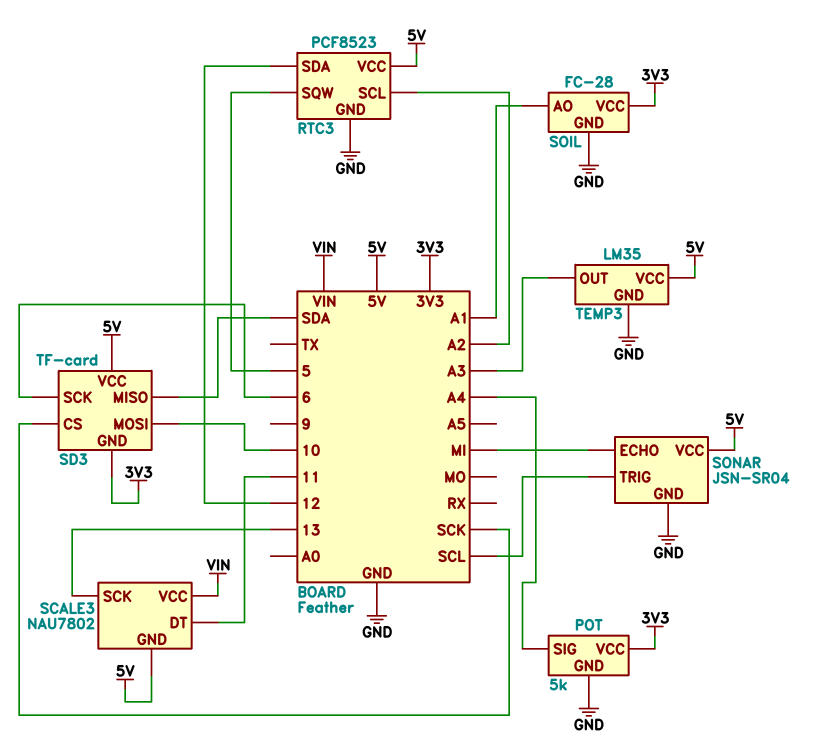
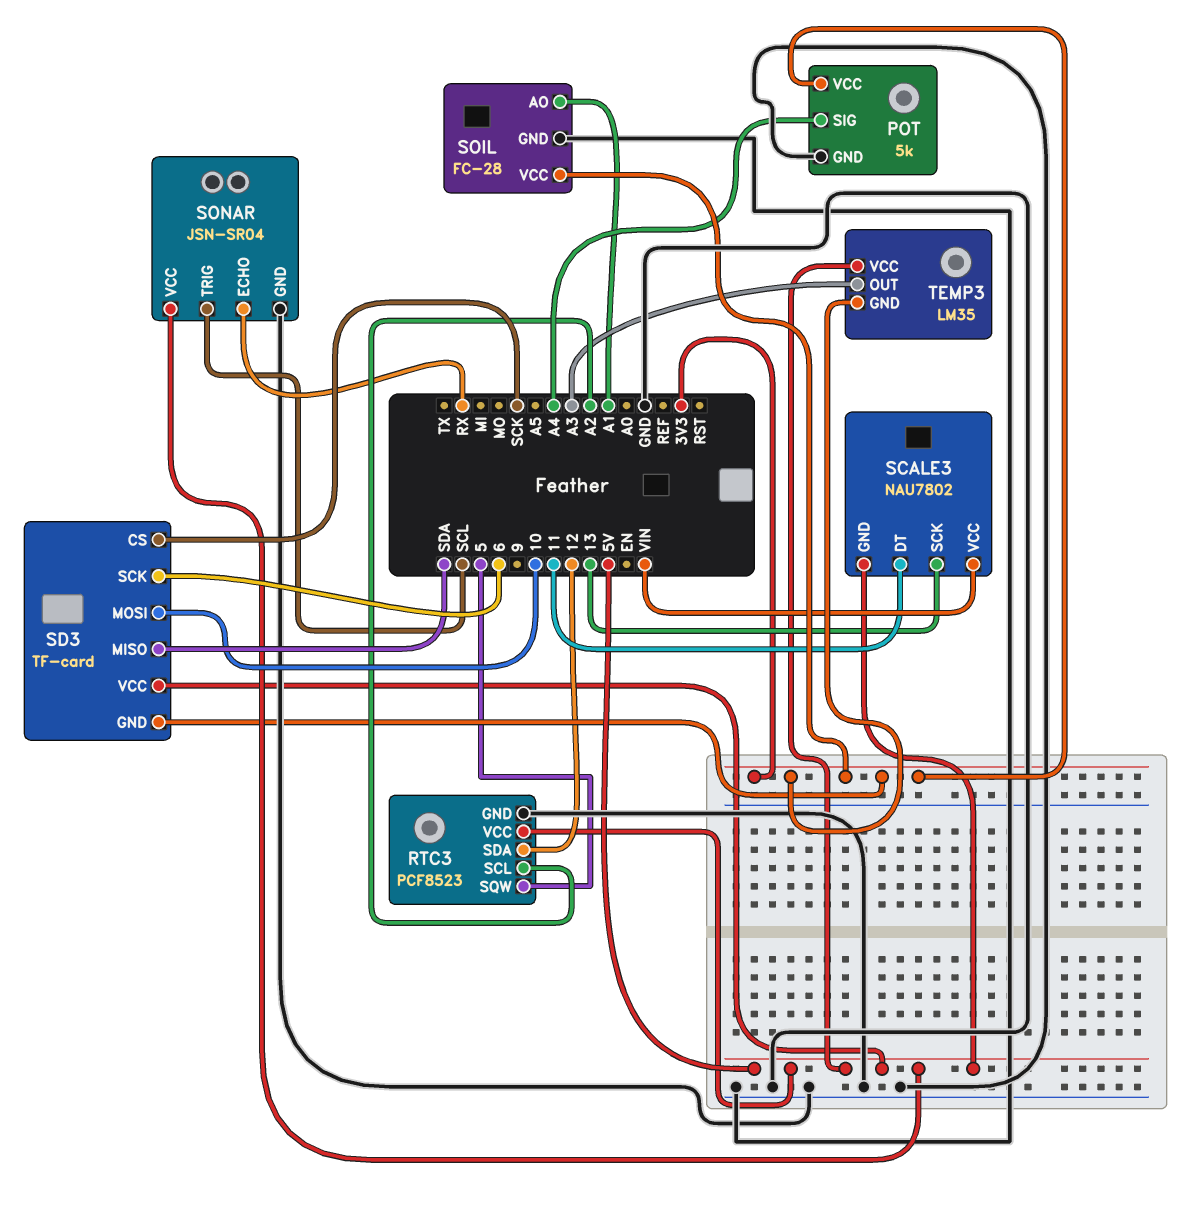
SONAR pin ECHO: MI -> RX
TEMP3 pin GND: GND -> 3V3

